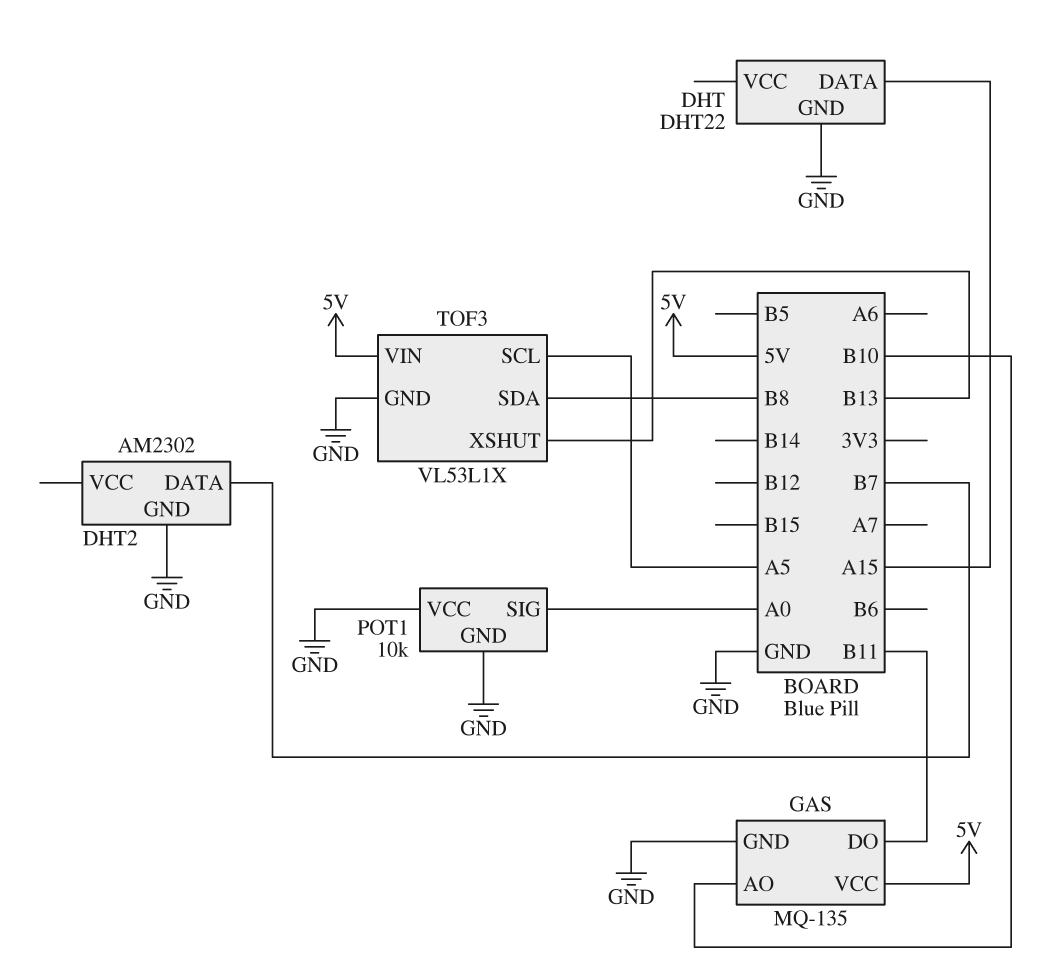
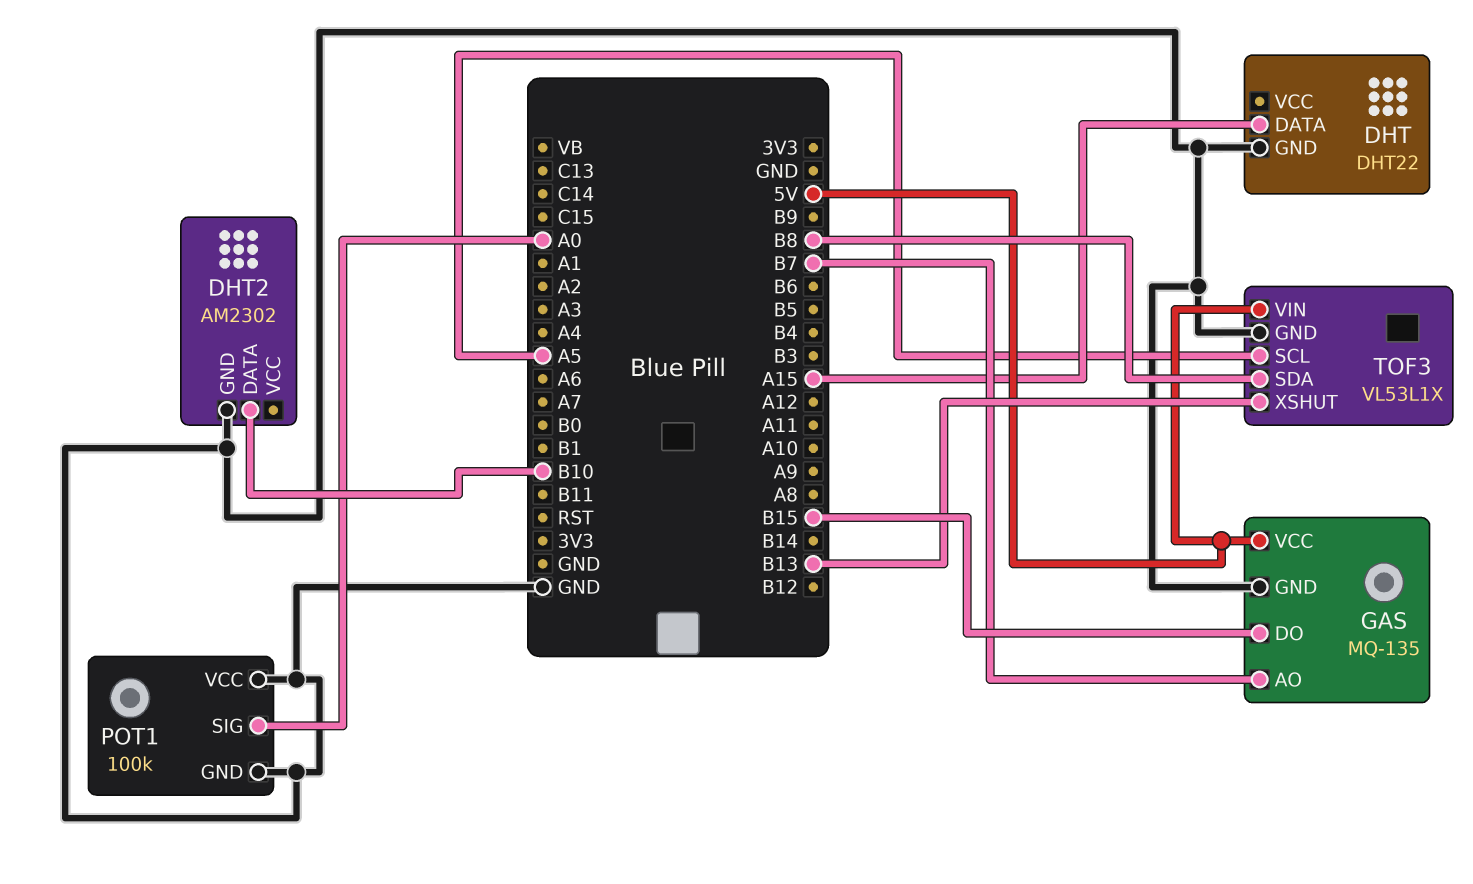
DHT2 pin DATA: B7 -> B10
GAS pin AO: B10 -> B7
GAS pin DO: B11 -> B15
POT1: 10k -> 100k

